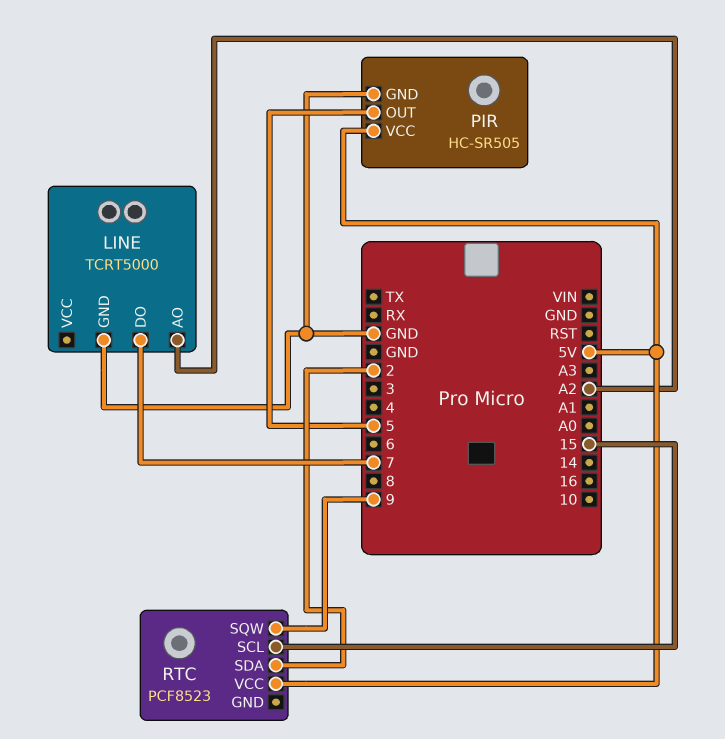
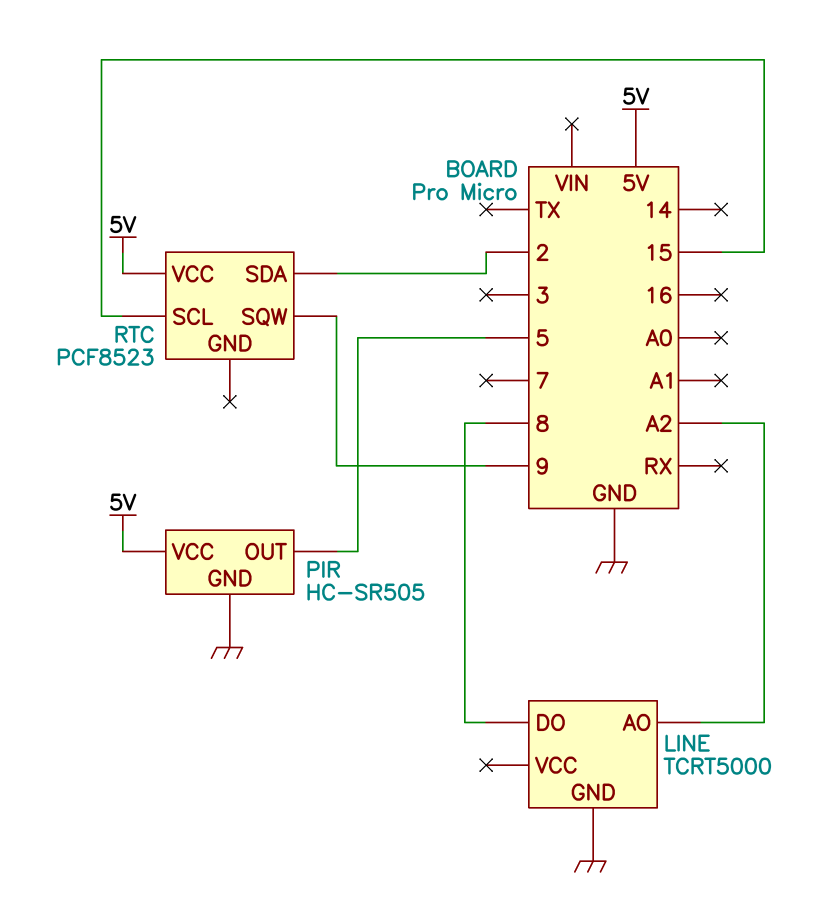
LINE pin DO: 7 -> 8

